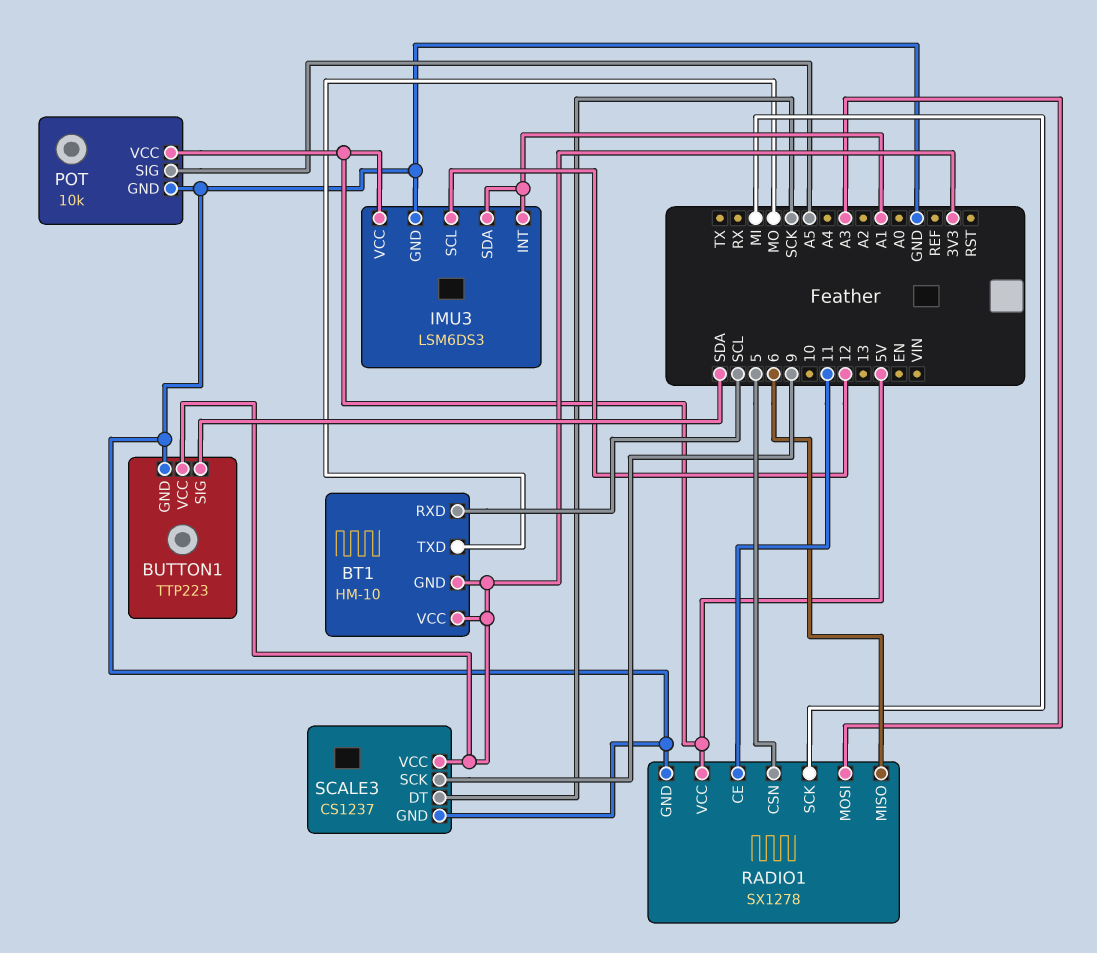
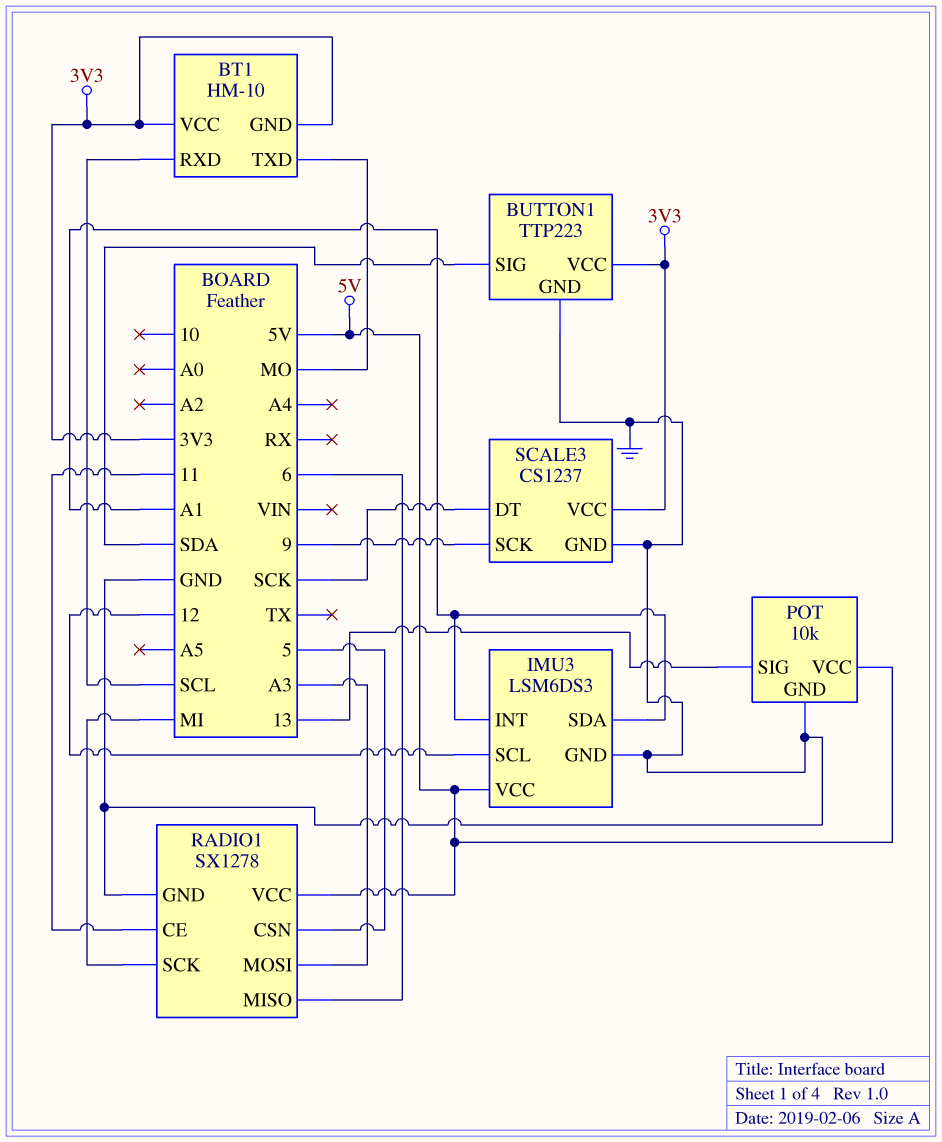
POT pin SIG: A5 -> 13

